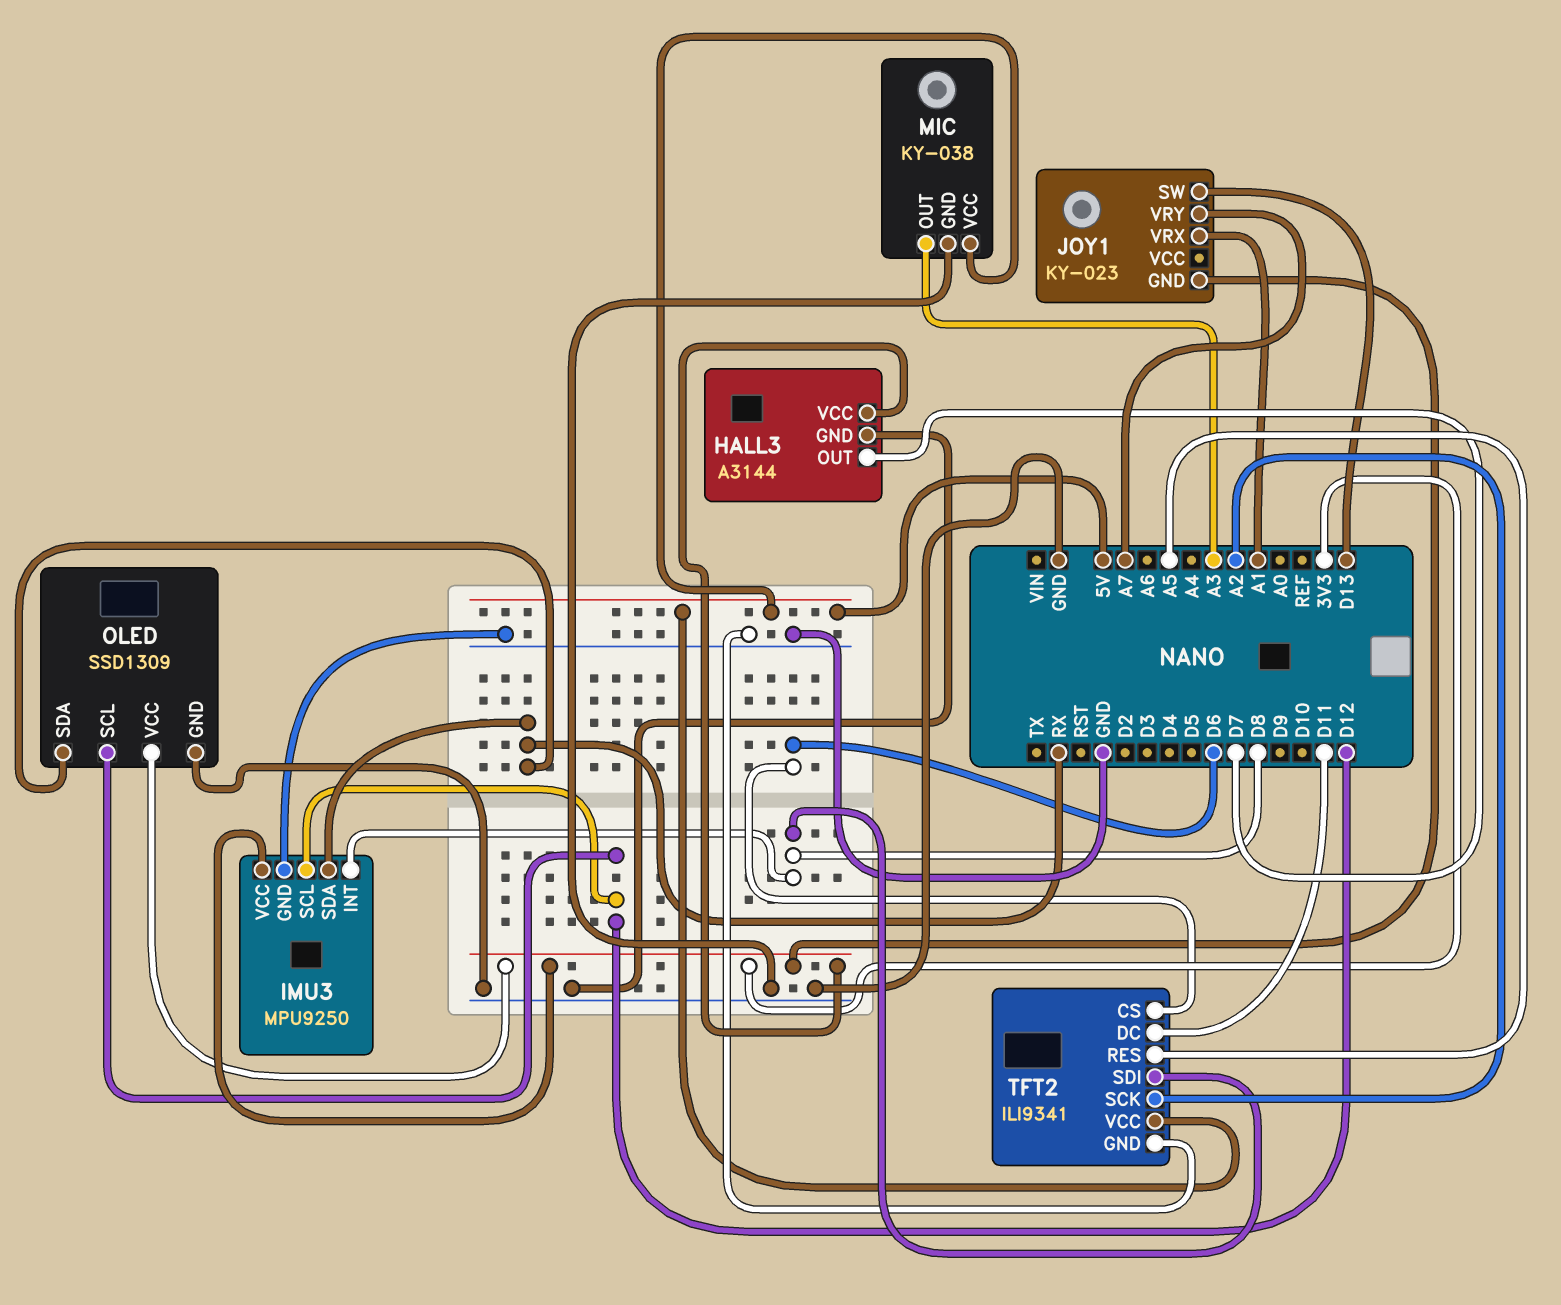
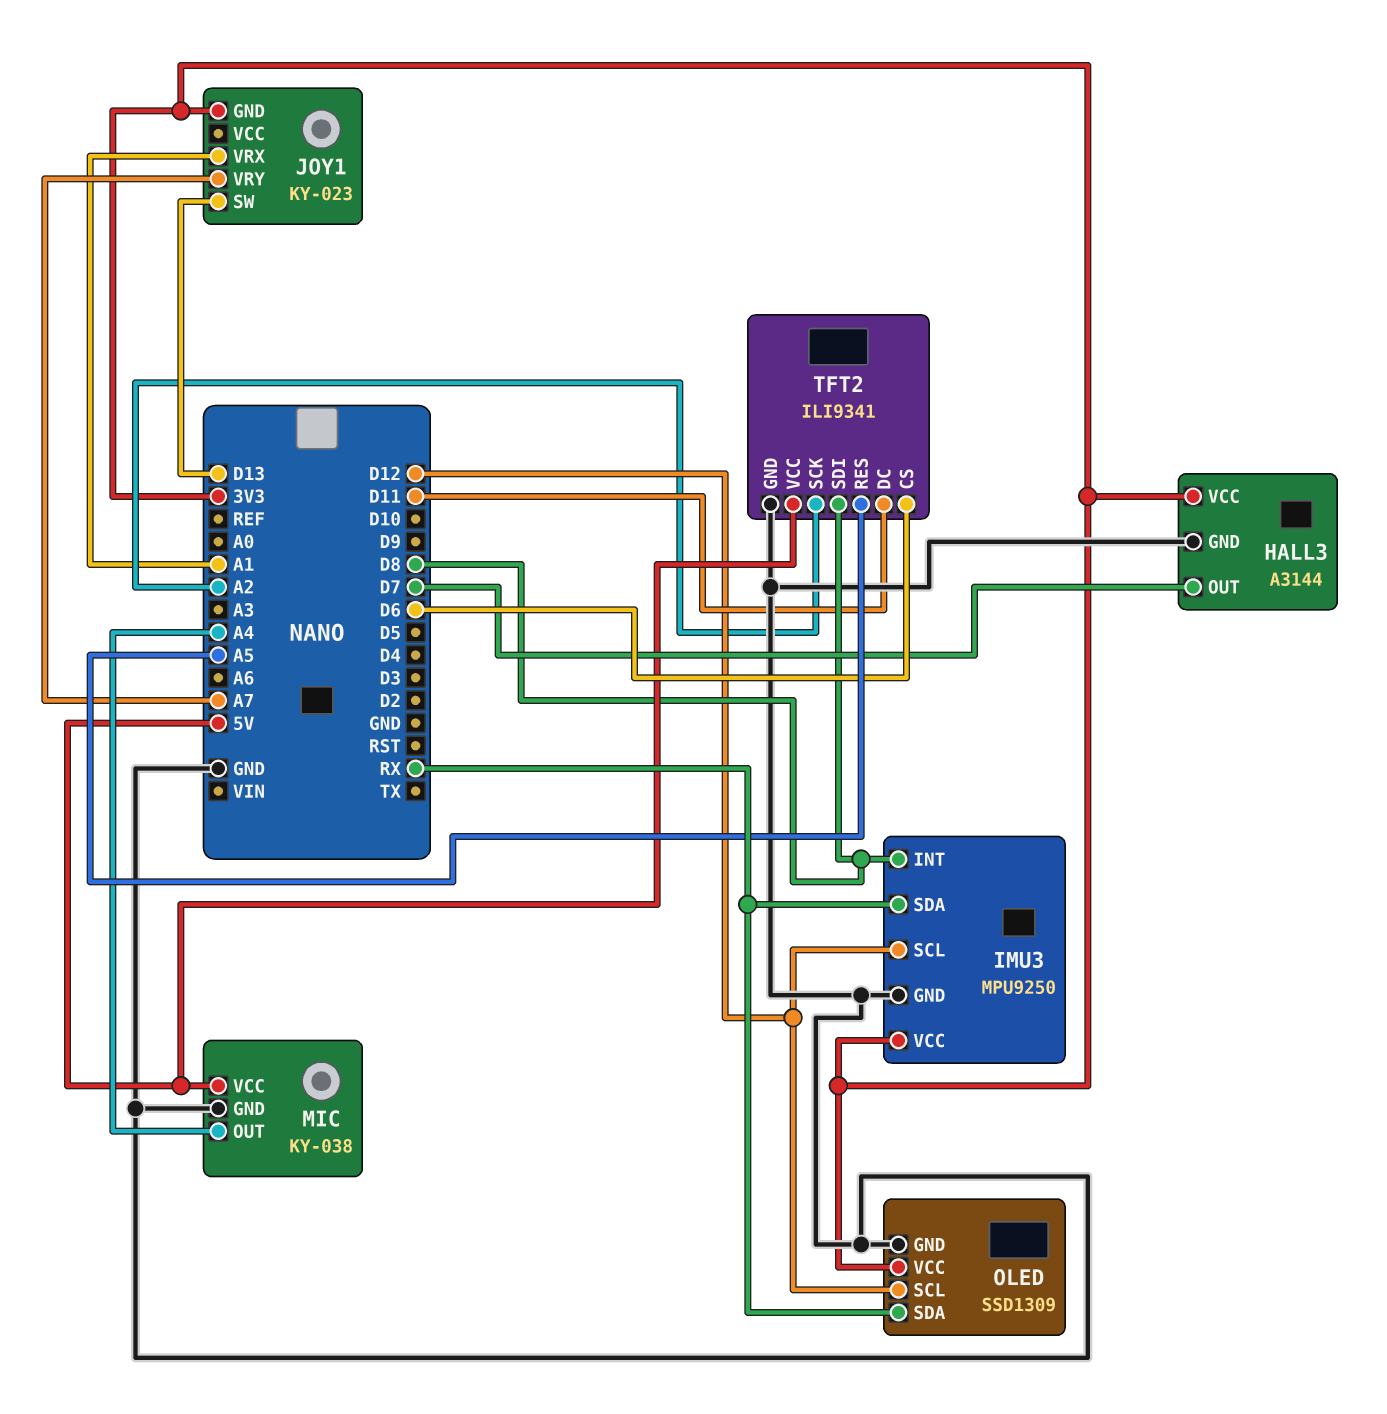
MIC pin OUT: A3 -> A4

